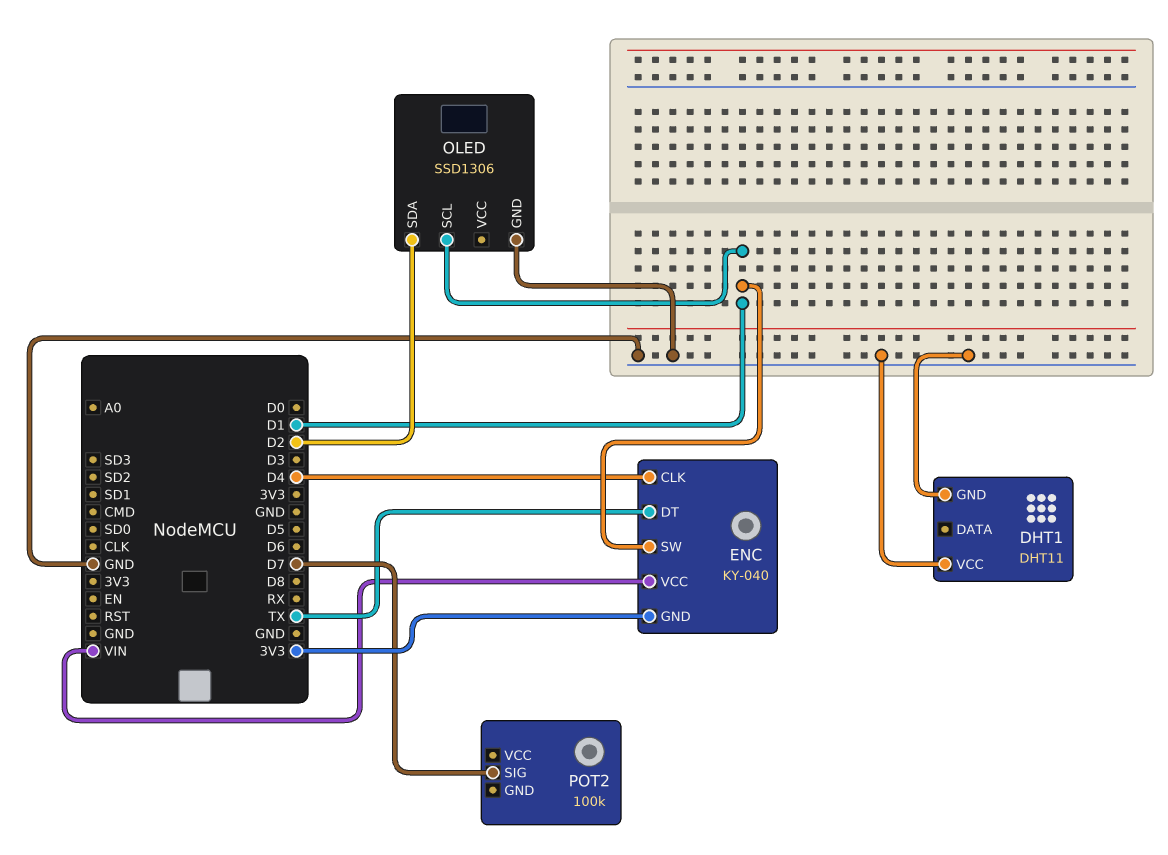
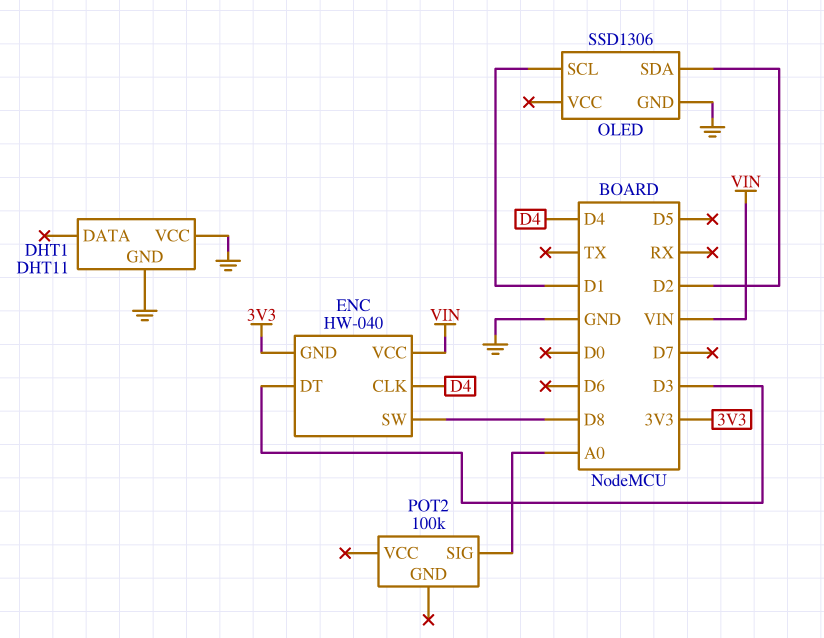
ENC: KY-040 -> HW-040
ENC pin DT: TX -> D3
ENC pin SW: D1 -> D8
POT2 pin SIG: D7 -> A0

